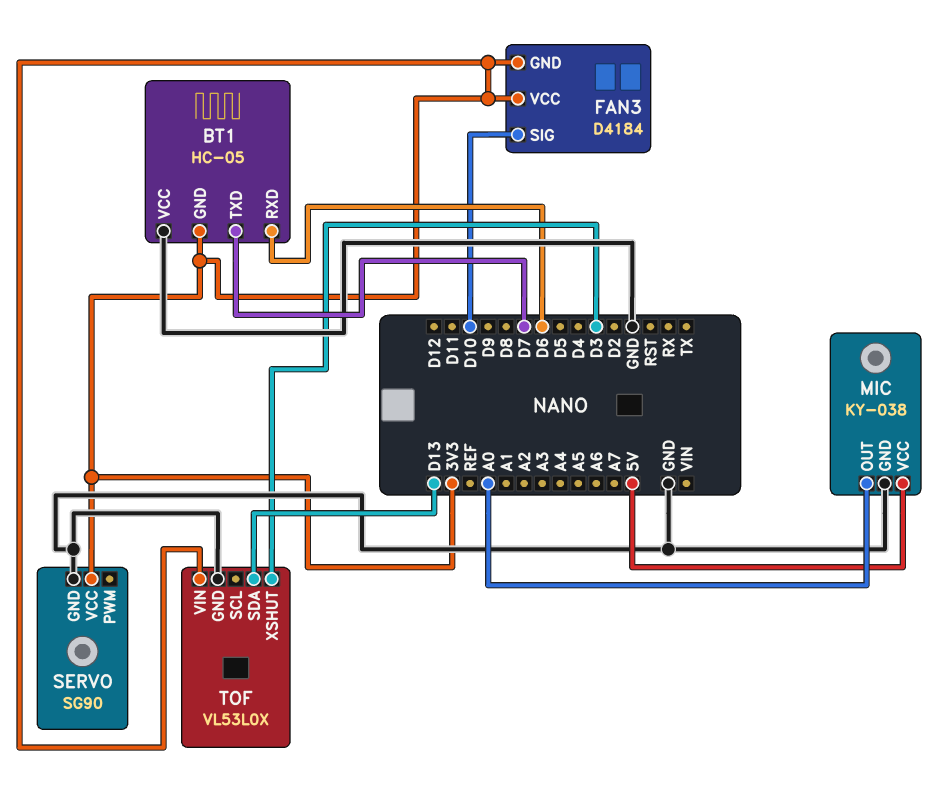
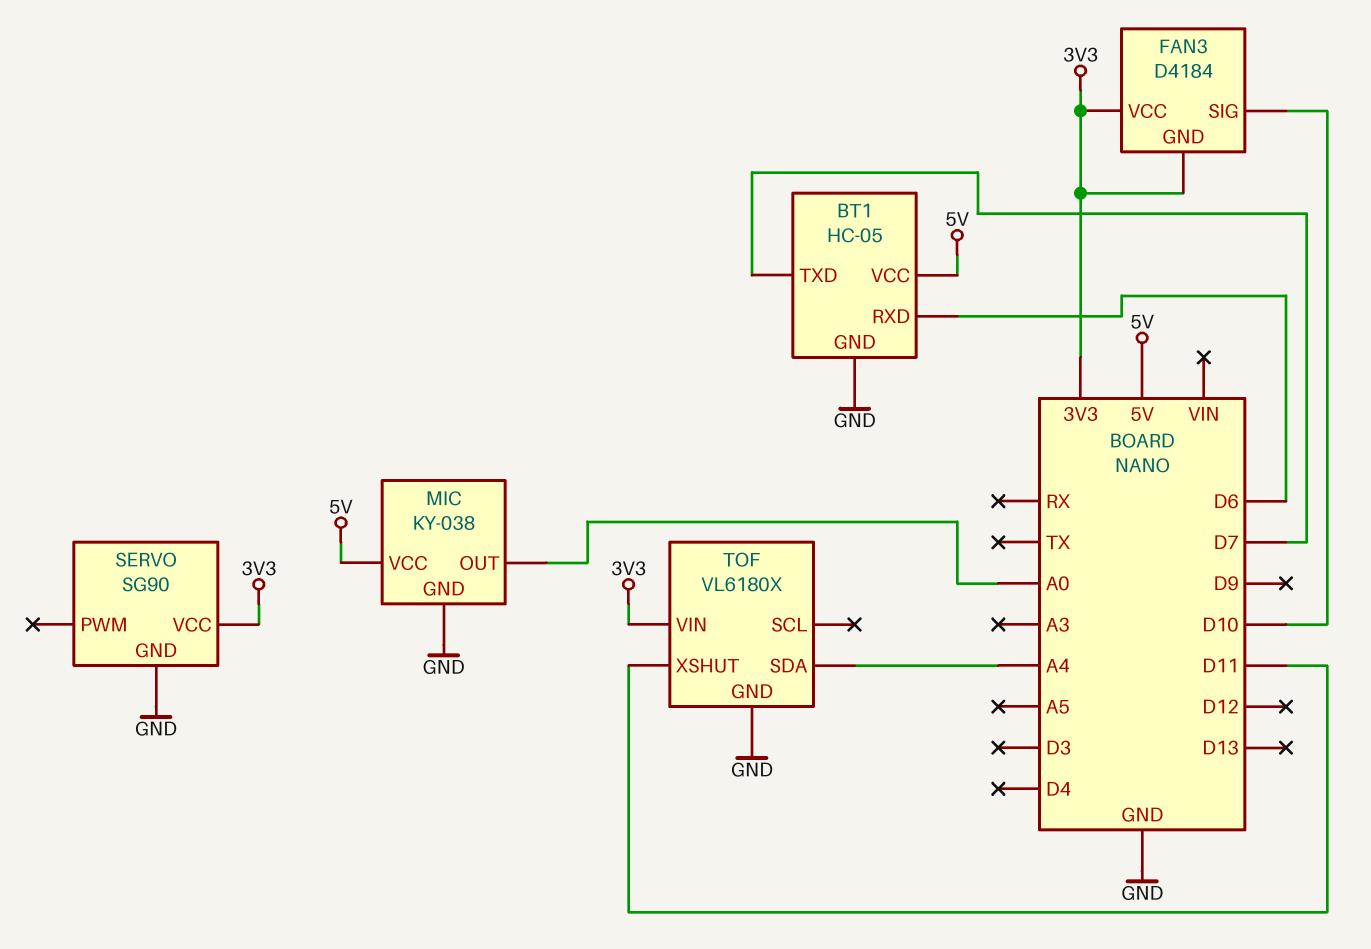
BT1 pin GND: 3V3 -> GND
BT1 pin VCC: GND -> 5V
TOF: VL53L0X -> VL6180X
TOF pin SDA: D13 -> A4
TOF pin XSHUT: D3 -> D11

